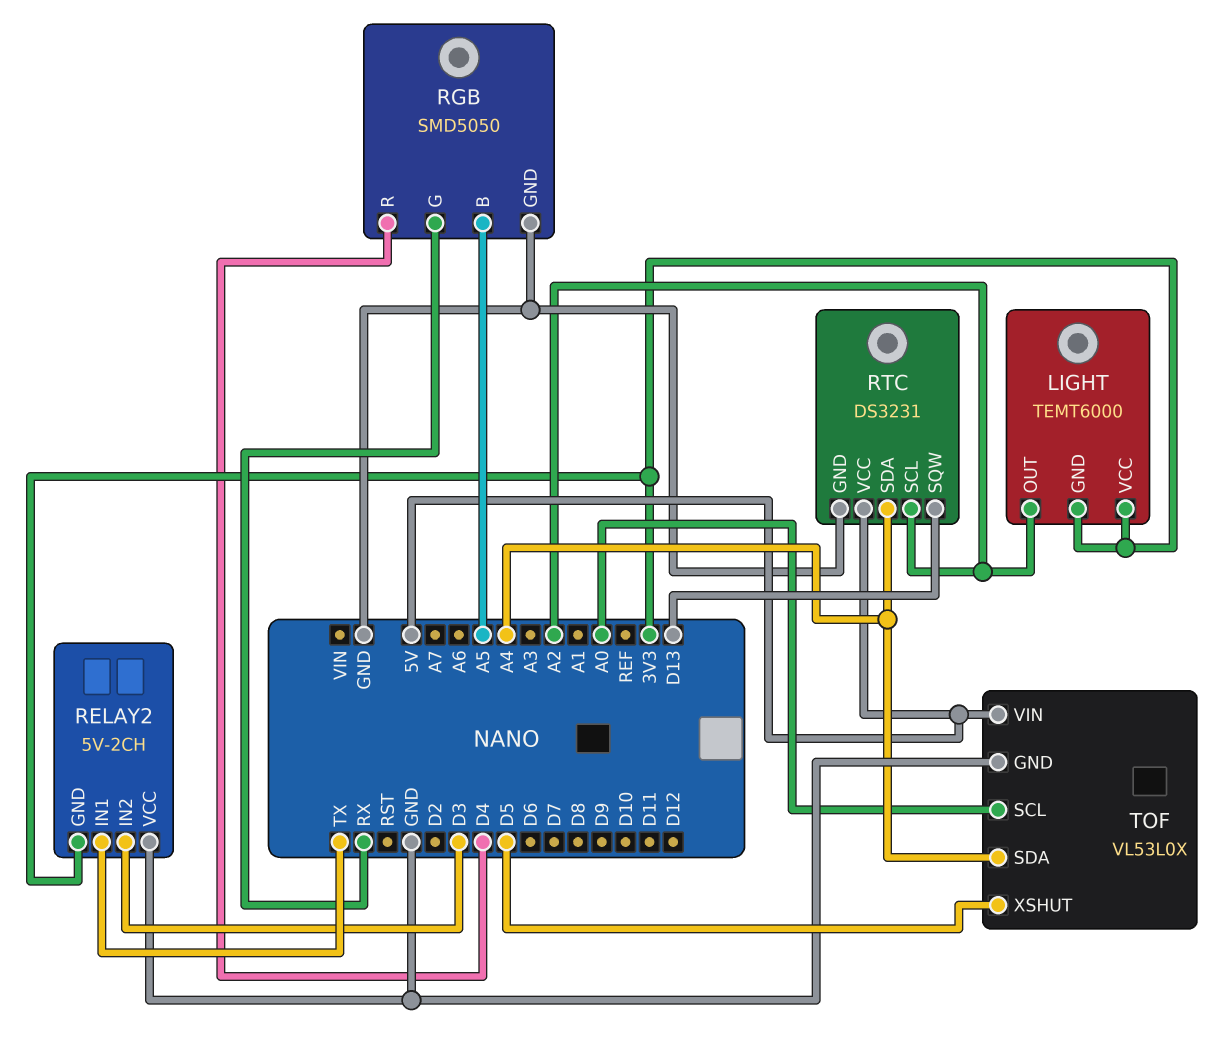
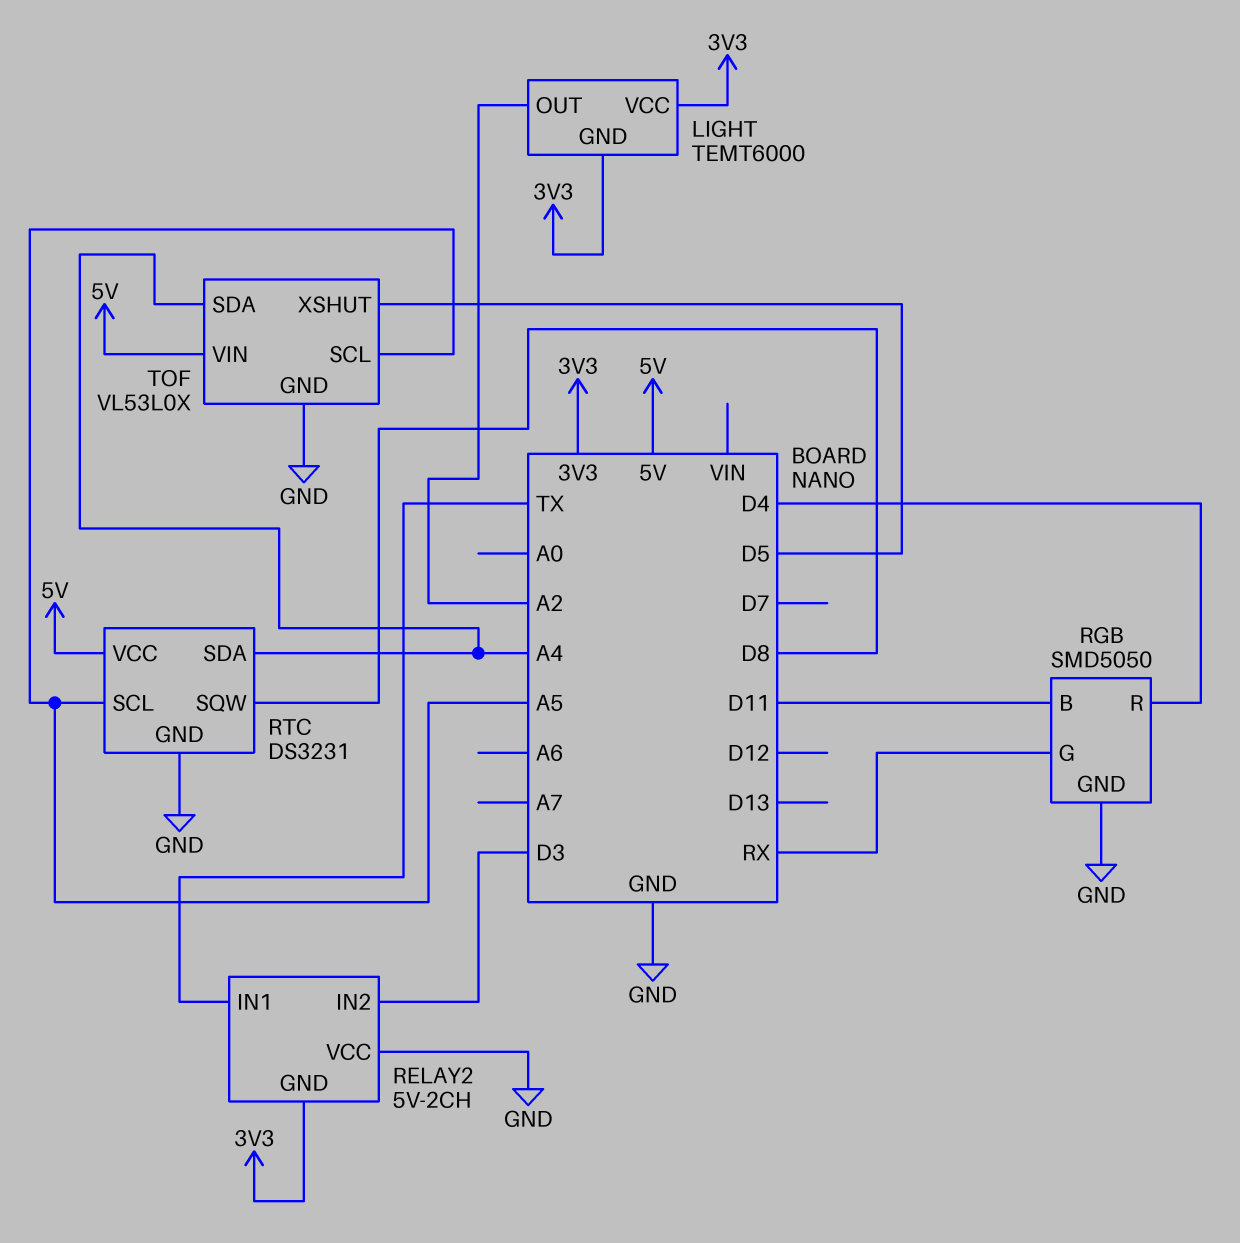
RGB pin B: A5 -> D11
RTC pin SCL: A2 -> A5
RTC pin SQW: D13 -> D8
TOF pin SCL: A0 -> A5

